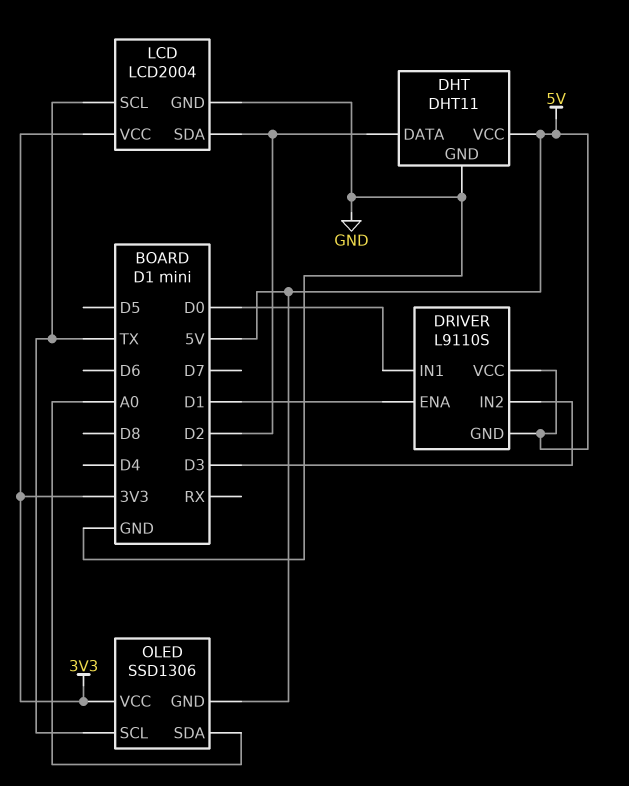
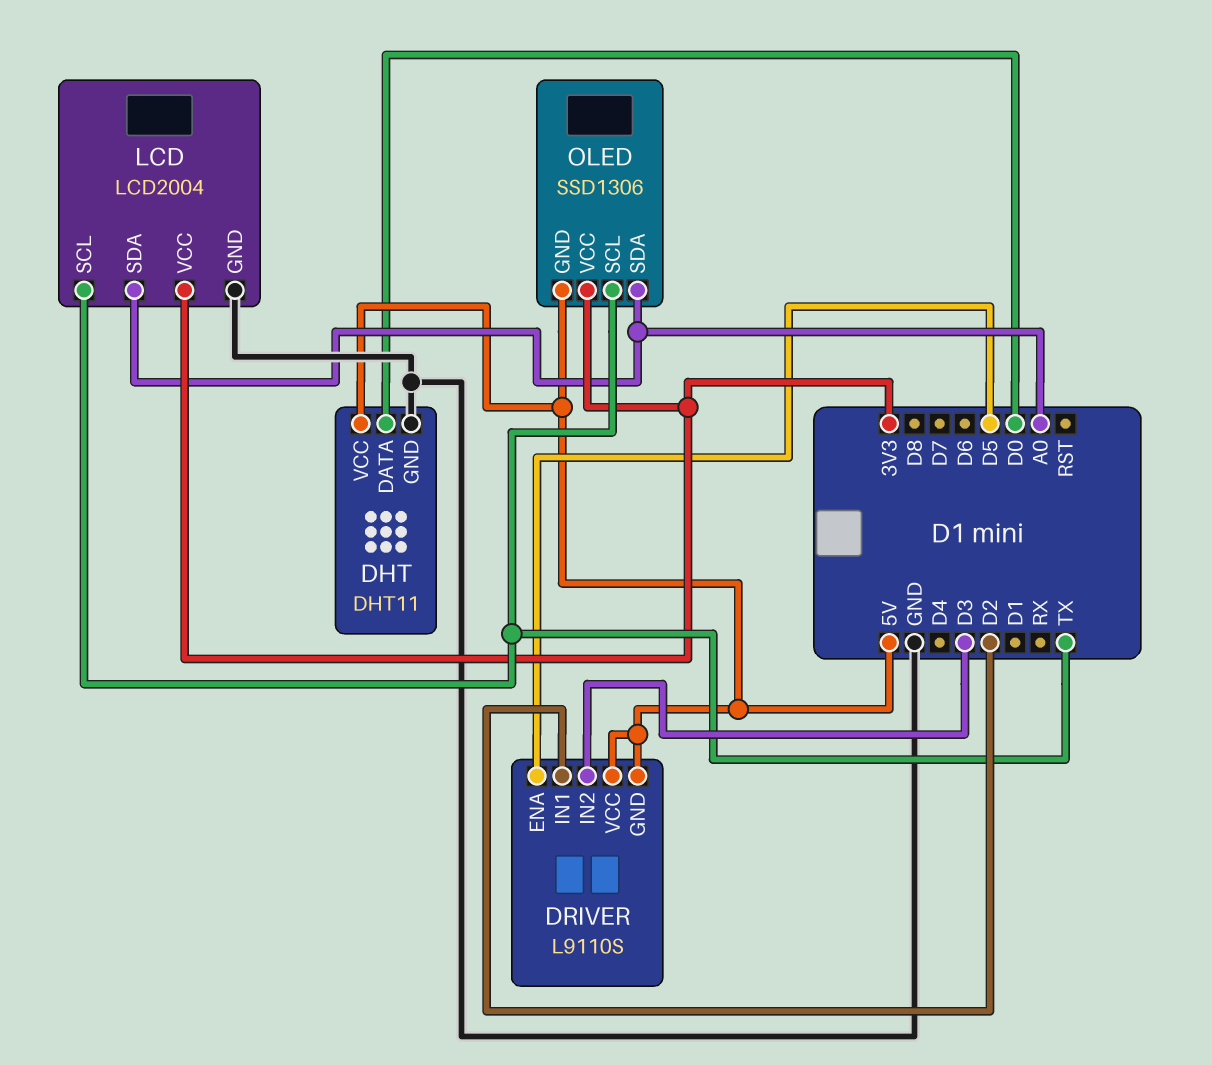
DHT pin DATA: D2 -> D0
DRIVER pin ENA: D1 -> D5
DRIVER pin IN1: D0 -> D2
LCD pin SDA: D2 -> A0

